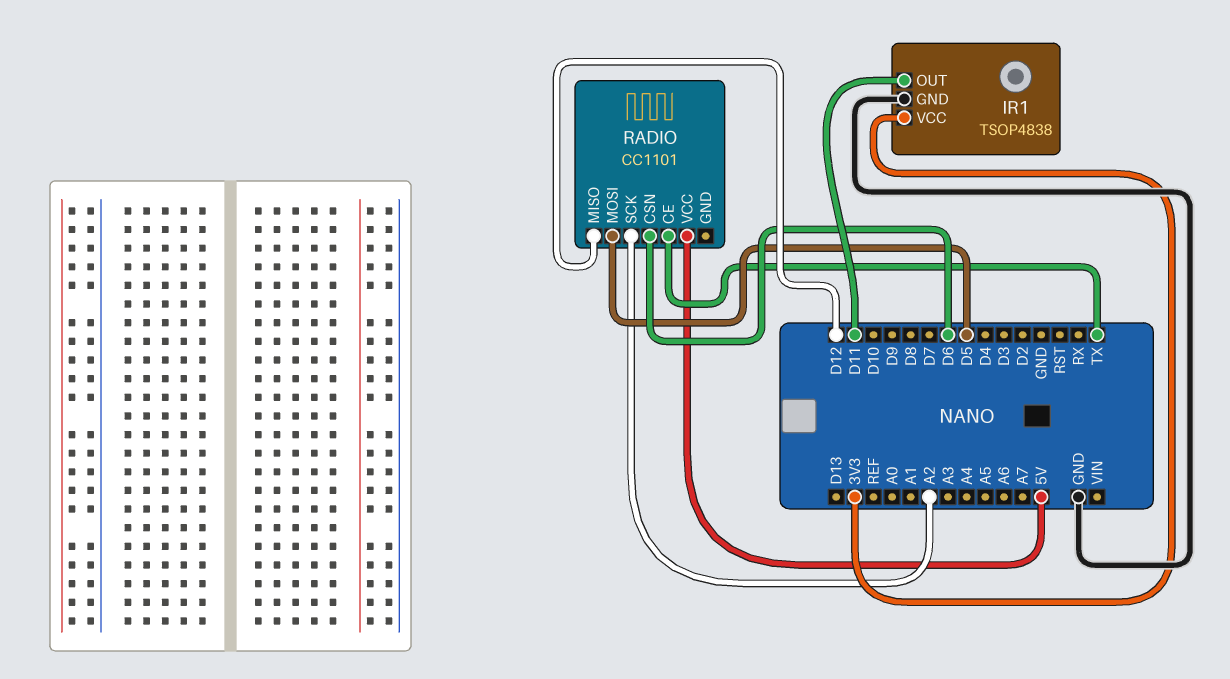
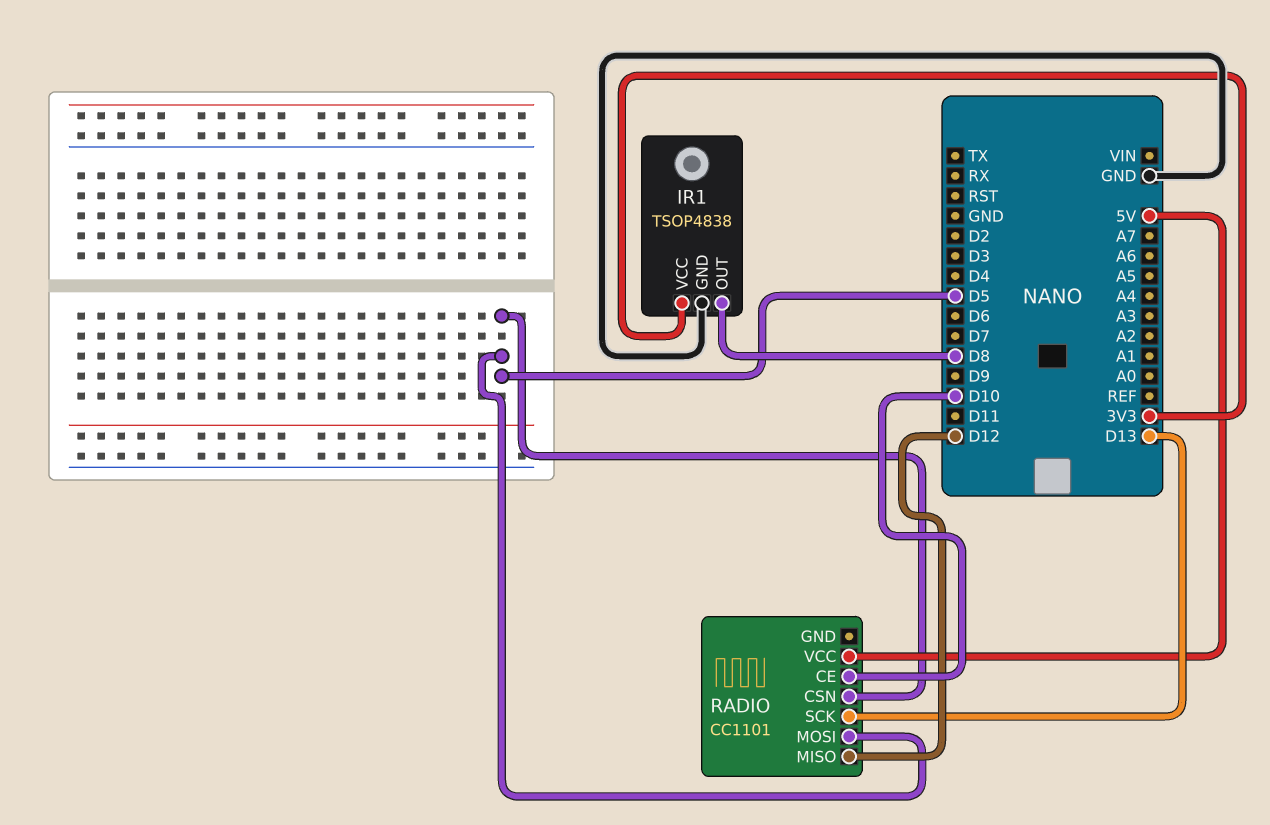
IR1 pin OUT: D11 -> D8
RADIO pin CE: TX -> D10
RADIO pin CSN: D6 -> D5
RADIO pin SCK: A2 -> D13

